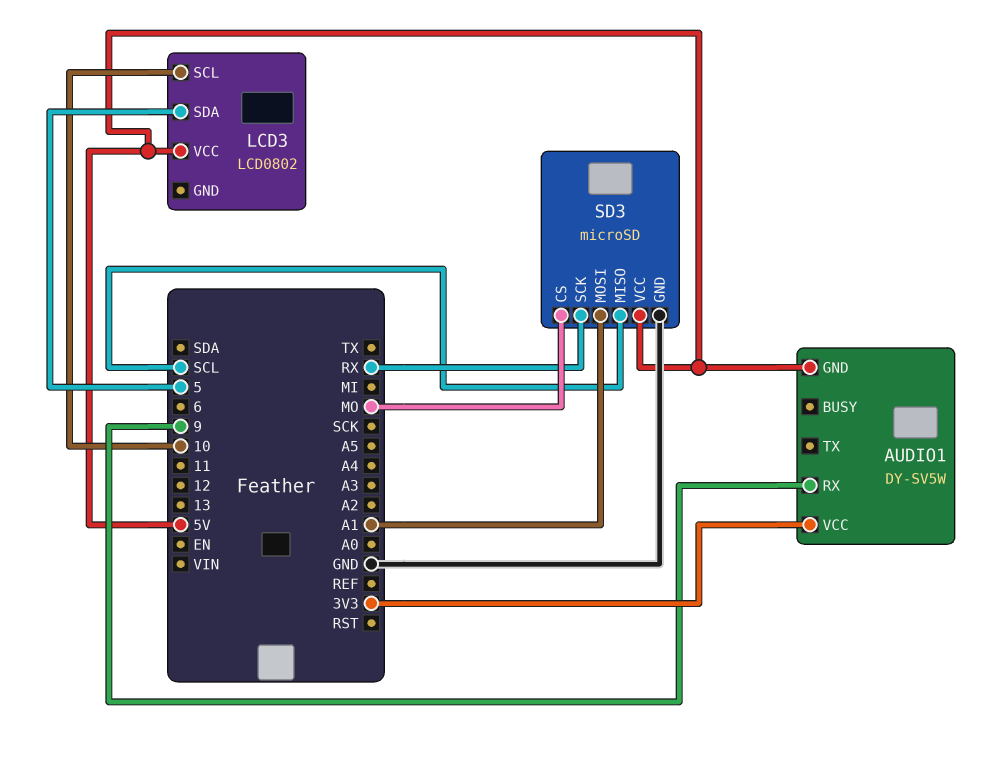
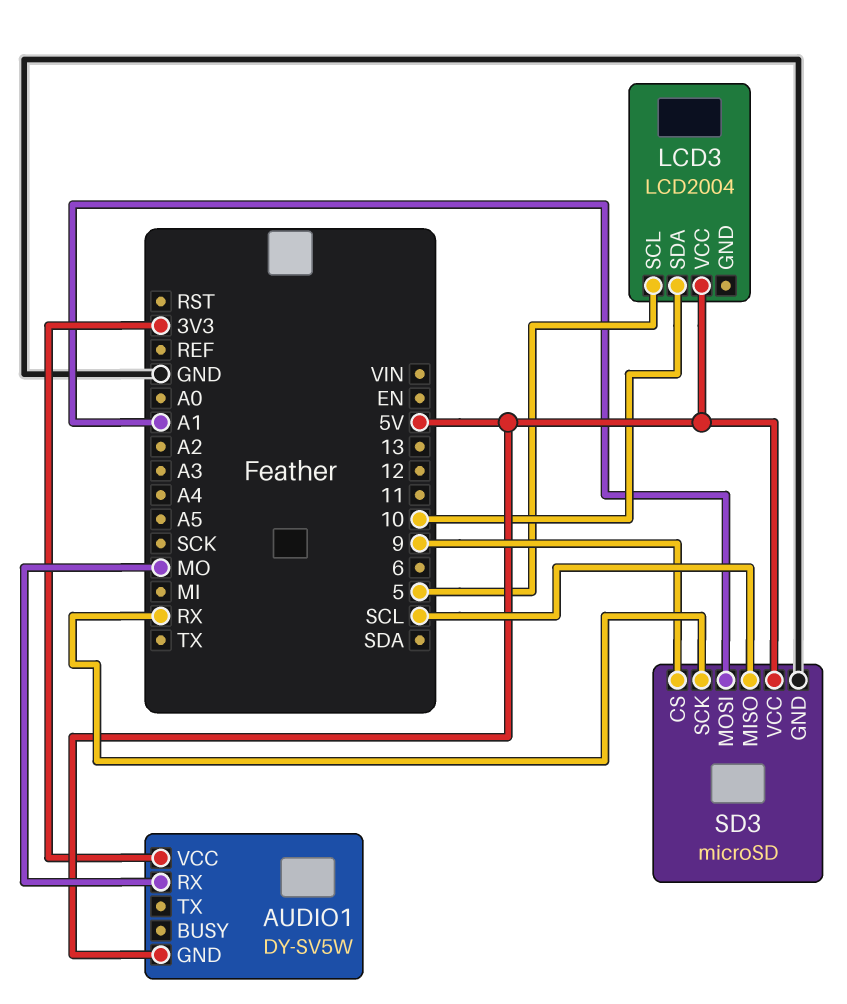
AUDIO1 pin RX: 9 -> MO
LCD3: LCD0802 -> LCD2004
LCD3 pin SCL: 10 -> 5
LCD3 pin SDA: 5 -> 10
SD3 pin CS: MO -> 9

